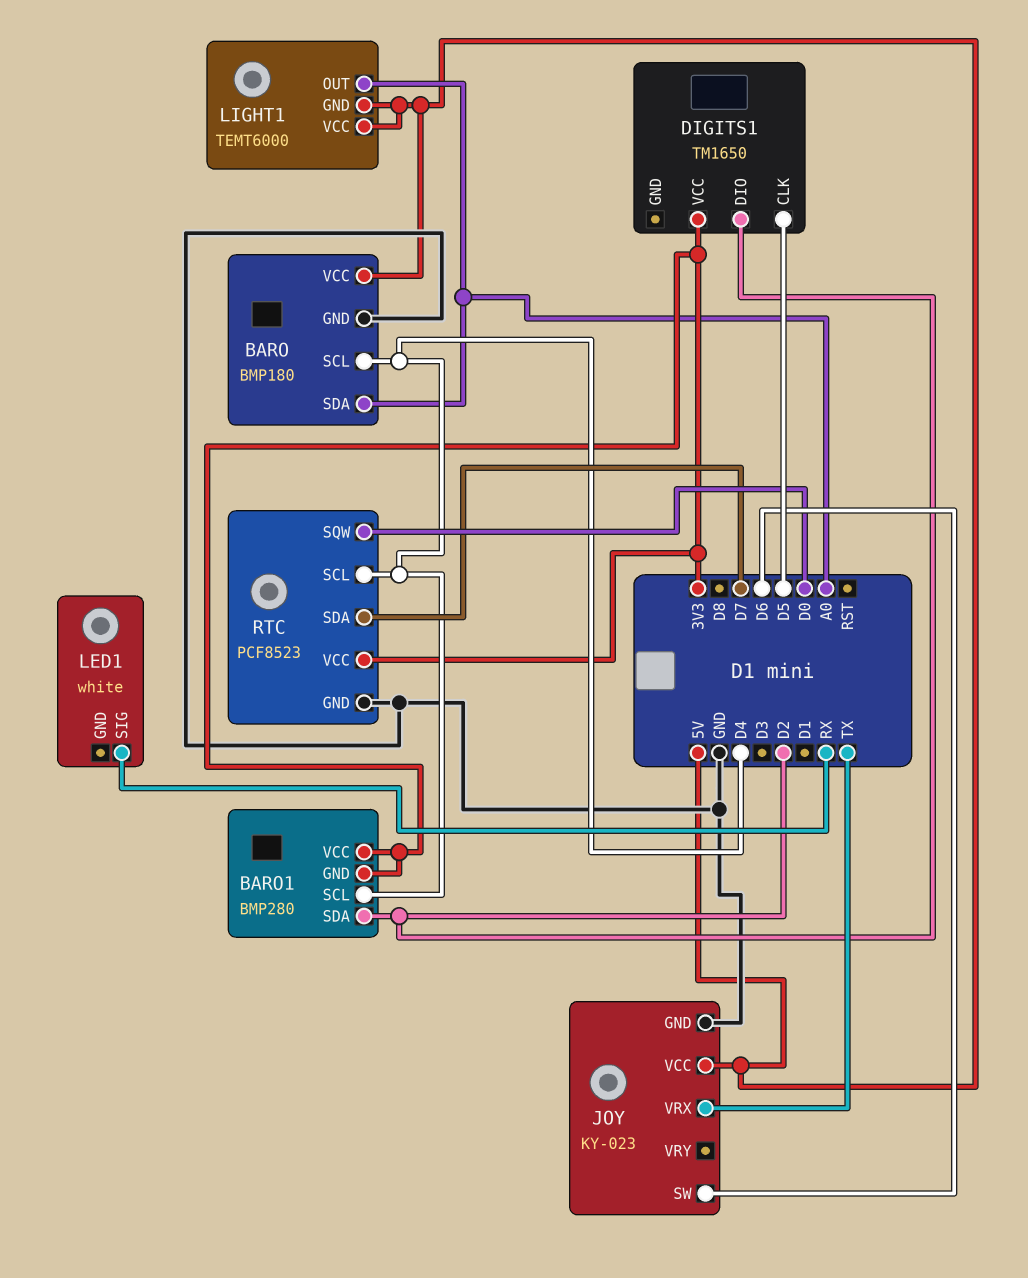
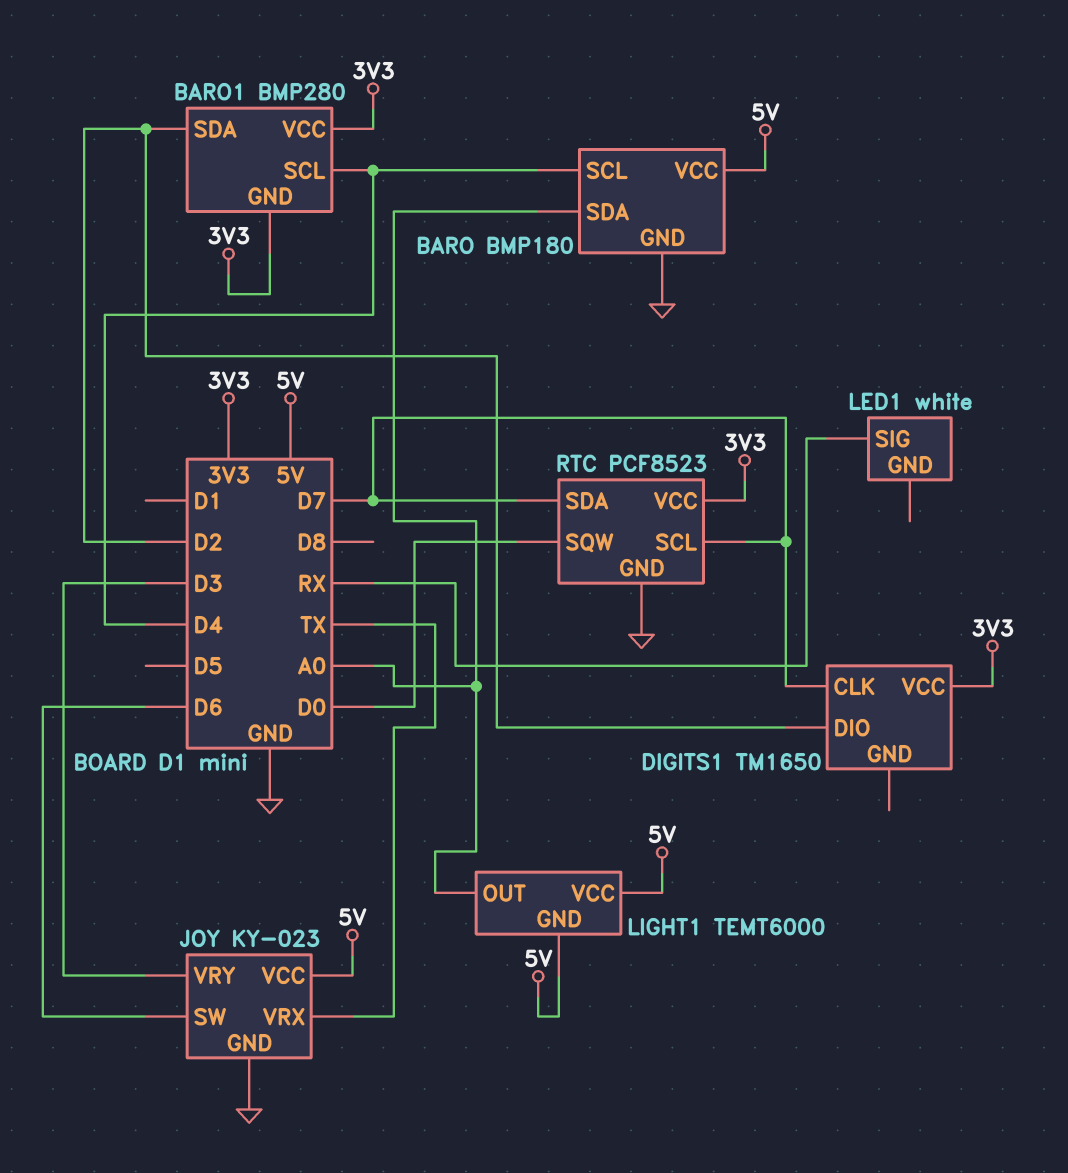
DIGITS1 pin CLK: D5 -> D7
JOY pin VRY: none -> D3
RTC pin SCL: D4 -> D7

